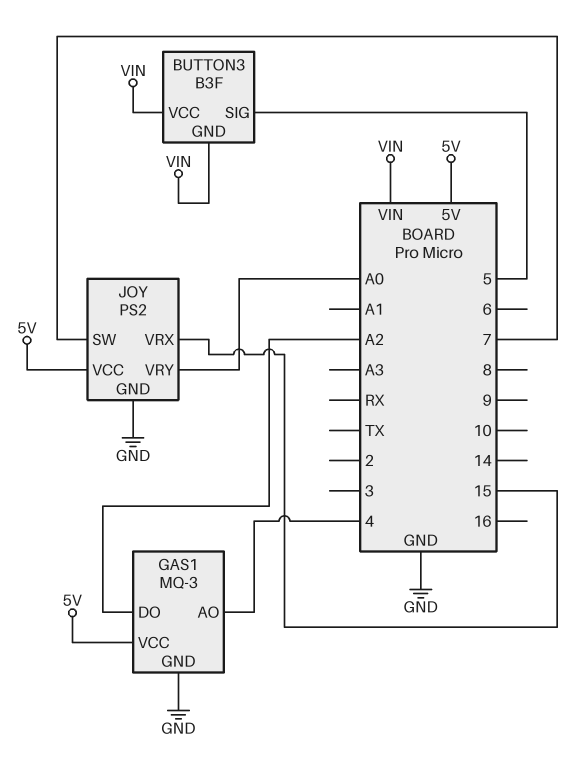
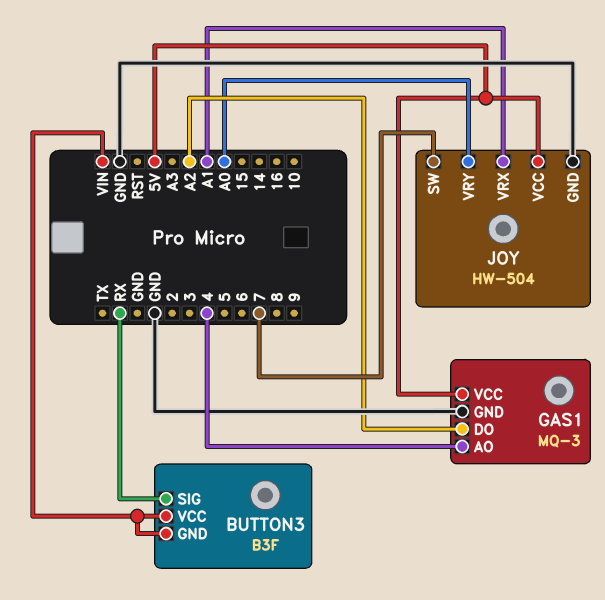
BUTTON3 pin SIG: 5 -> RX
JOY: PS2 -> HW-504
JOY pin VRX: 15 -> A1

